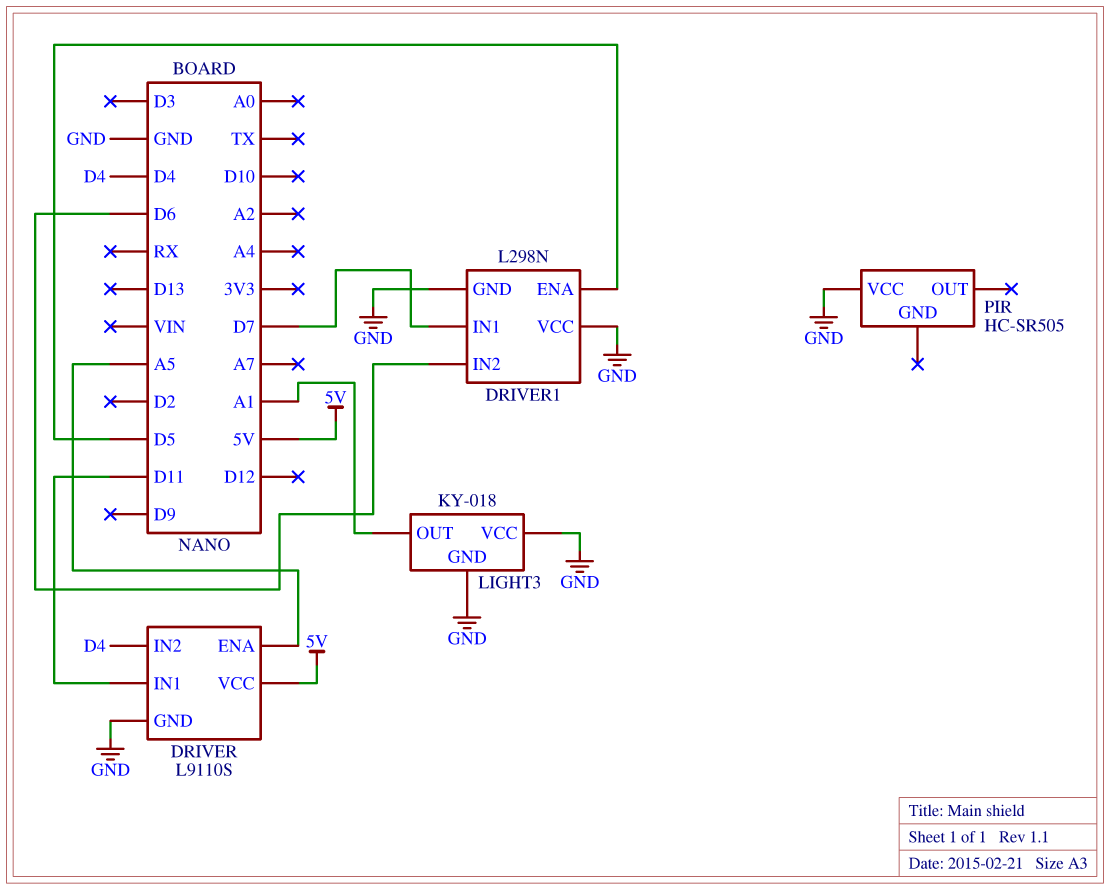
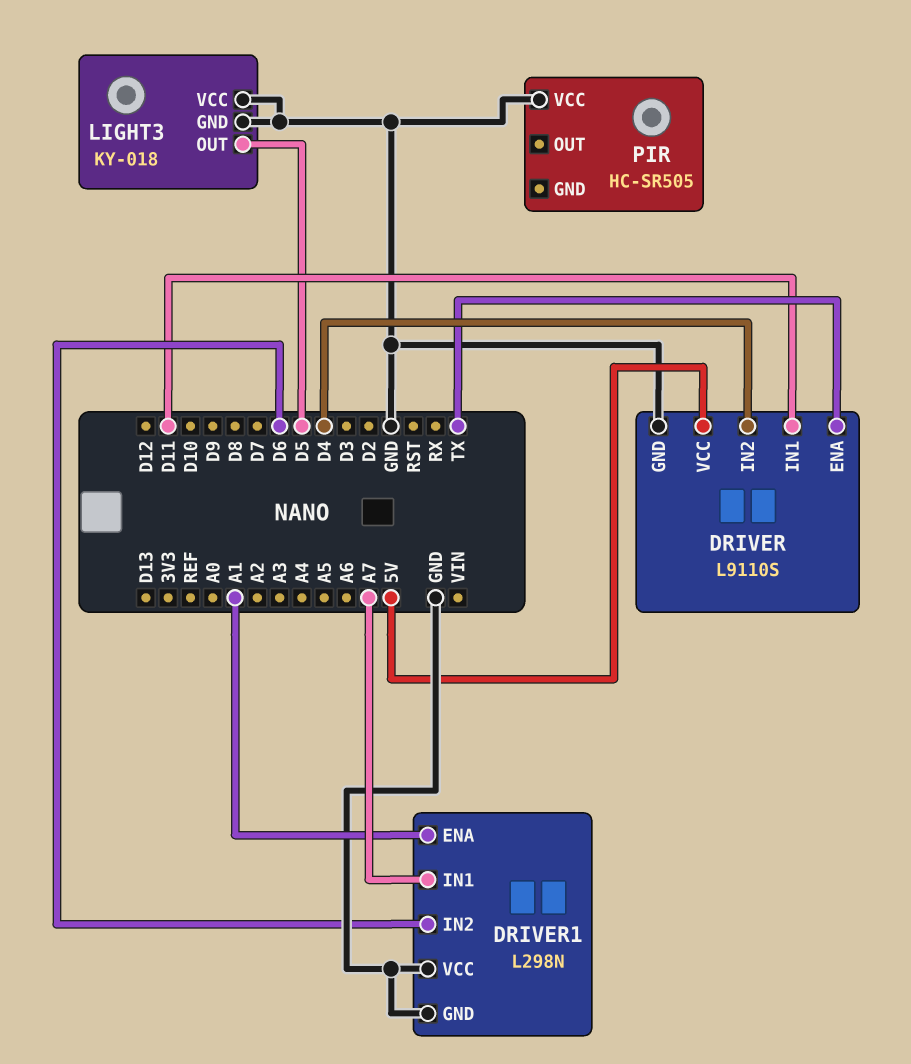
DRIVER pin ENA: A5 -> TX
DRIVER1 pin ENA: D5 -> A1
DRIVER1 pin IN1: D7 -> A7
LIGHT3 pin OUT: A1 -> D5

